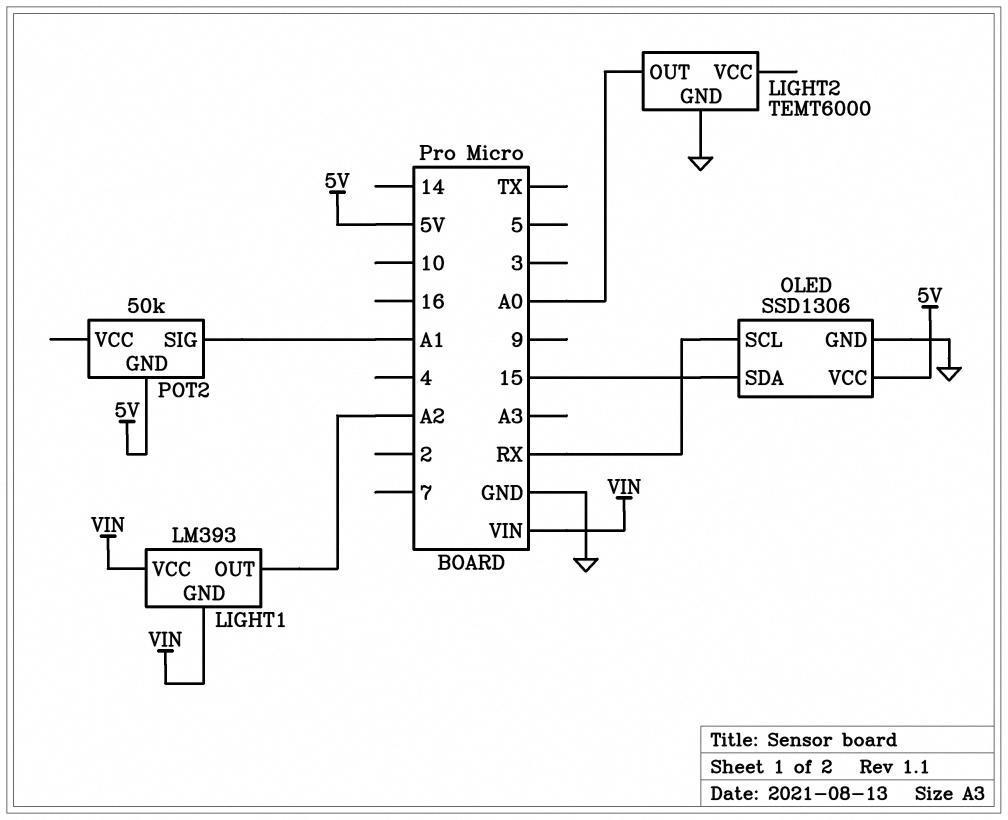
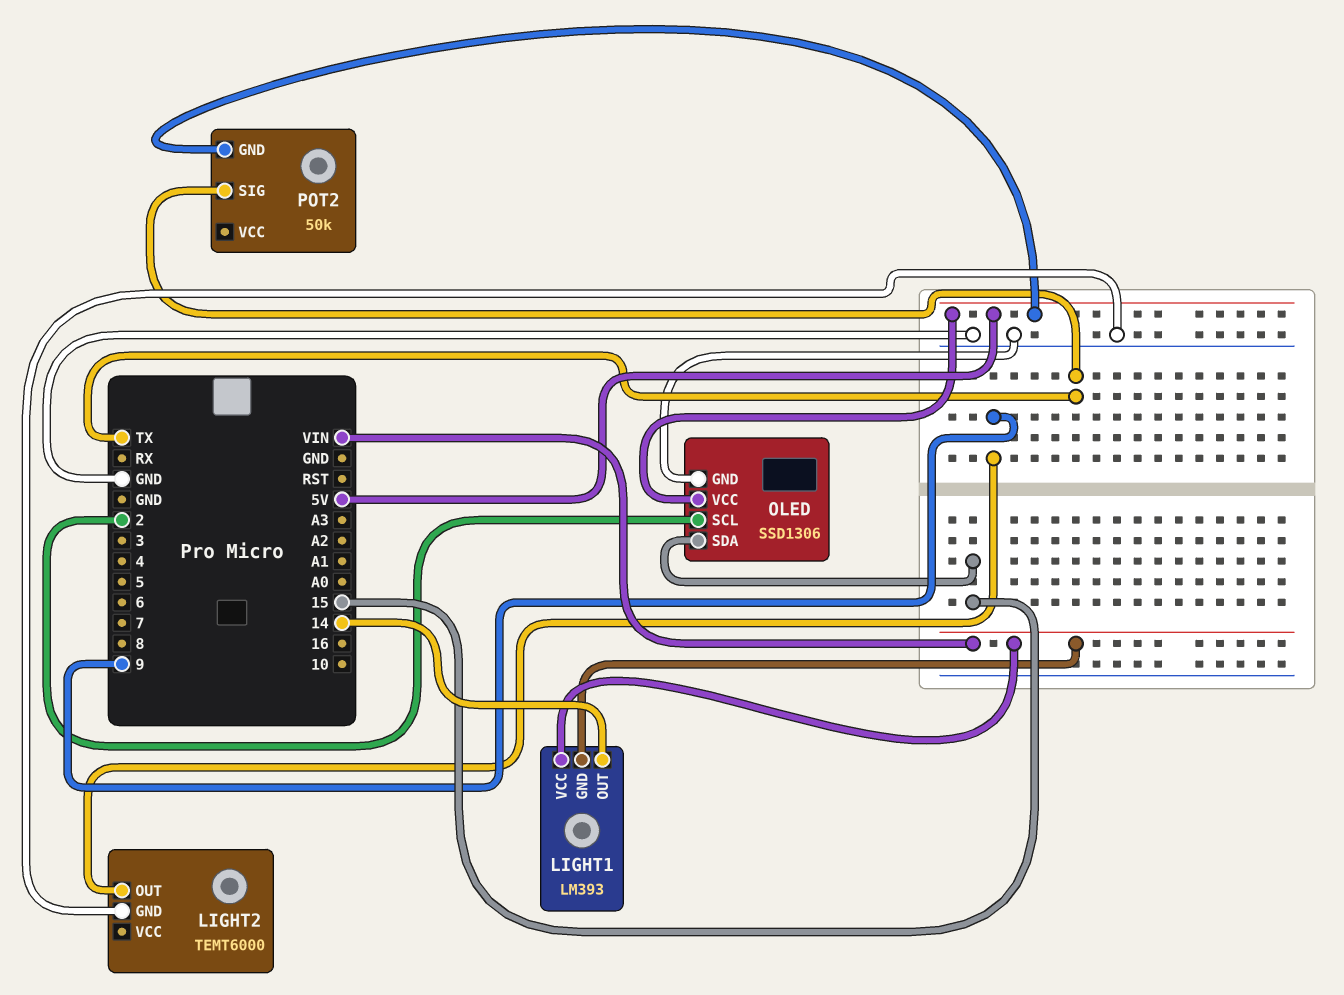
LIGHT1 pin OUT: A2 -> 14
LIGHT2 pin OUT: A0 -> 9
OLED pin SCL: RX -> 2
POT2 pin SIG: A1 -> TX

